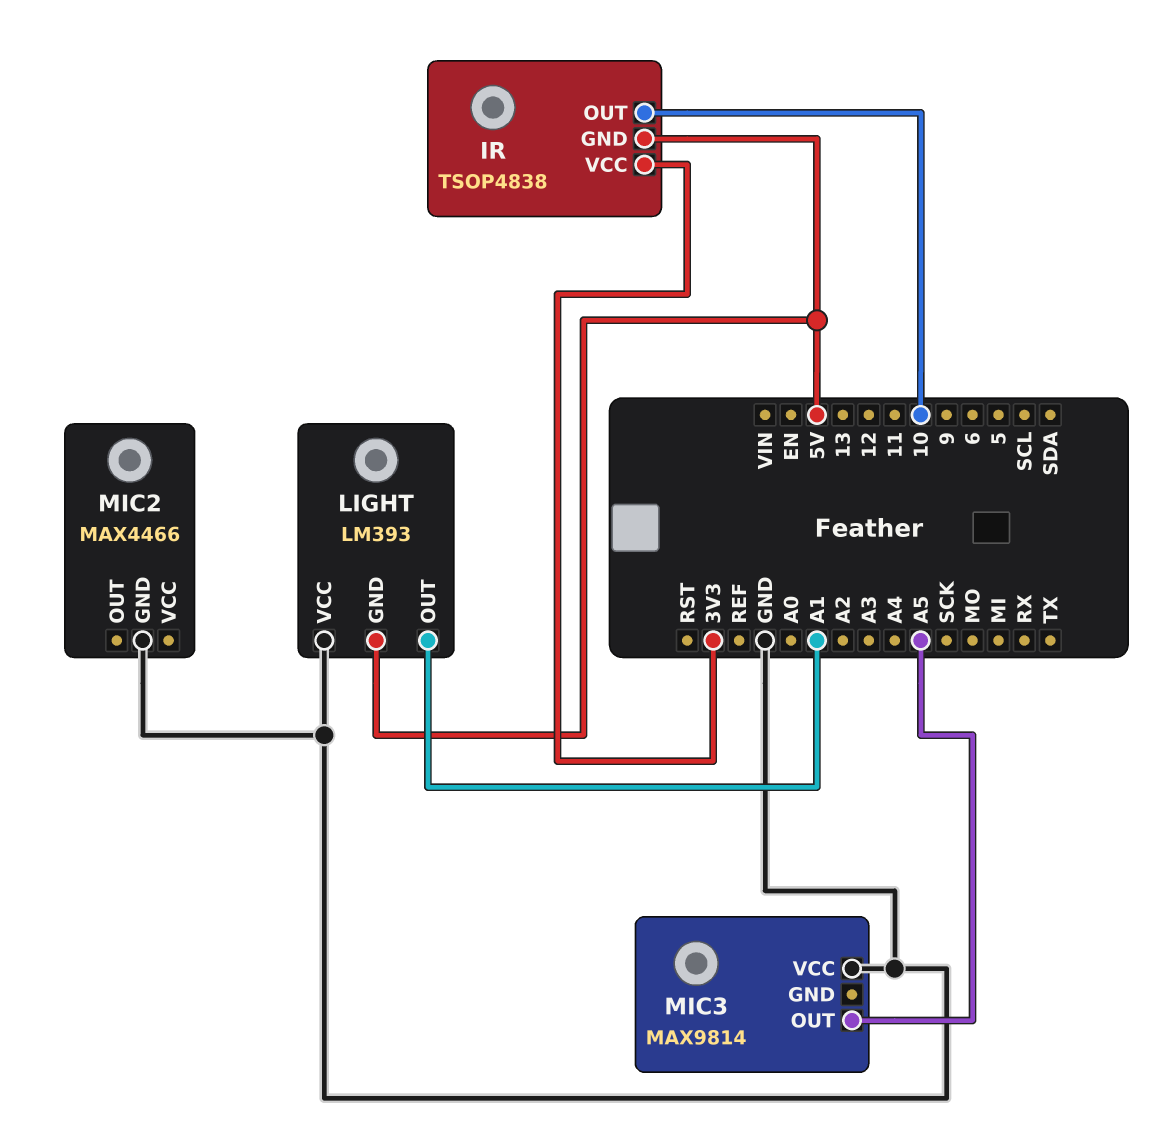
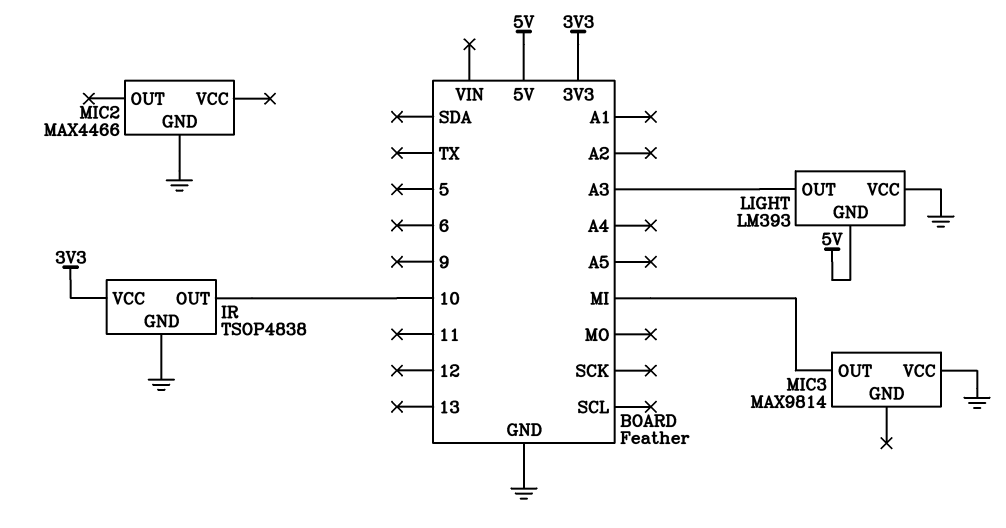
IR pin GND: 5V -> GND
LIGHT pin OUT: A1 -> A3
MIC3 pin OUT: A5 -> MI

